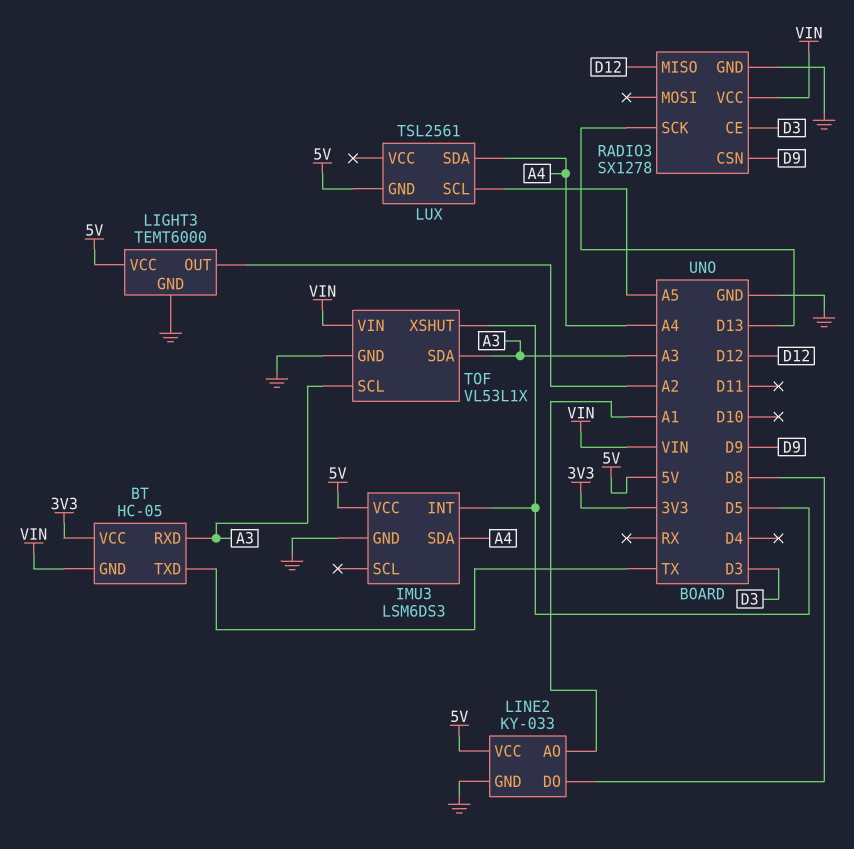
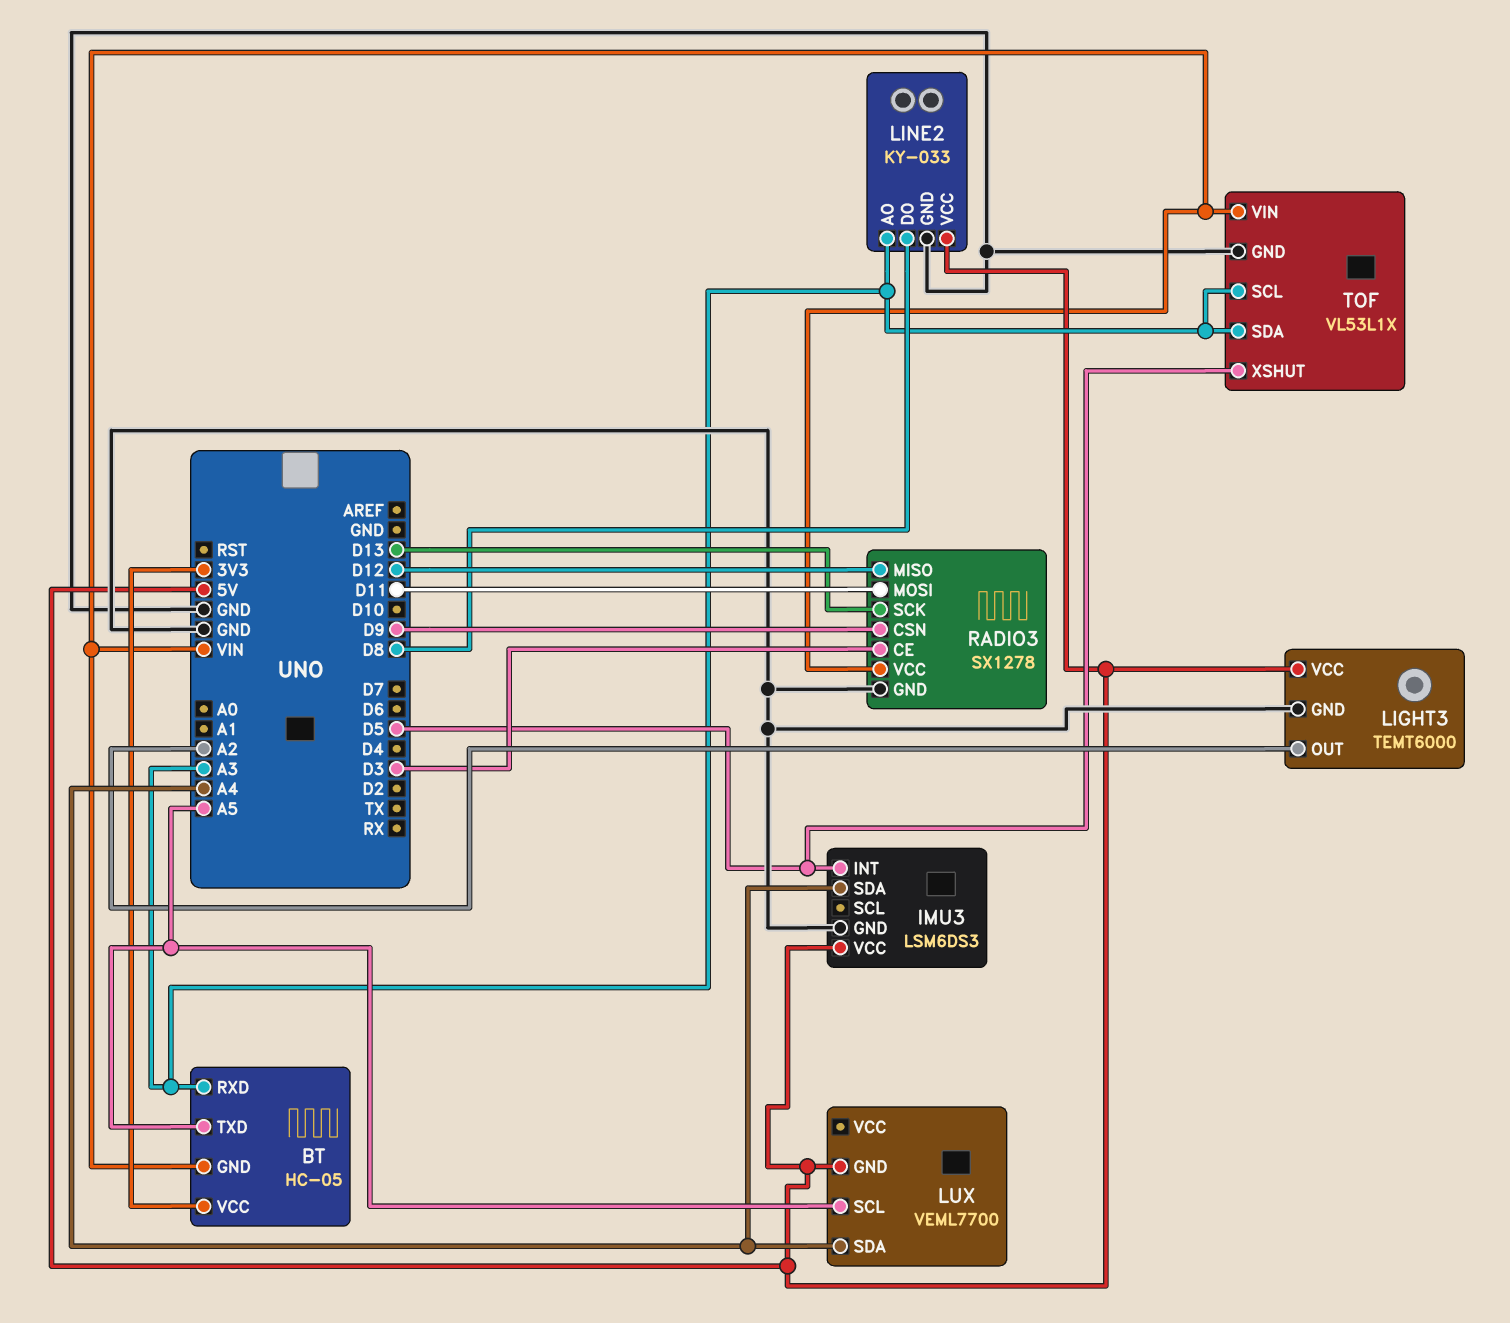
BT pin TXD: TX -> A5
LINE2 pin AO: A1 -> A3
LUX: TSL2561 -> VEML7700
RADIO3 pin MOSI: none -> D11

